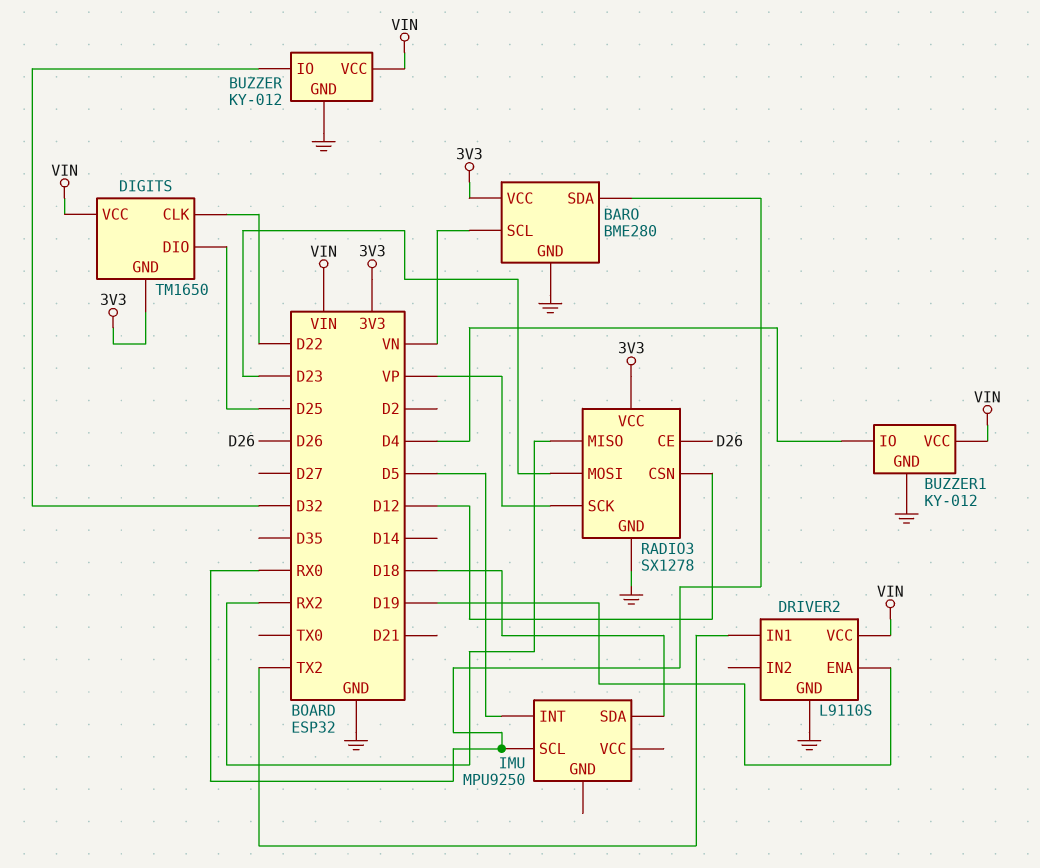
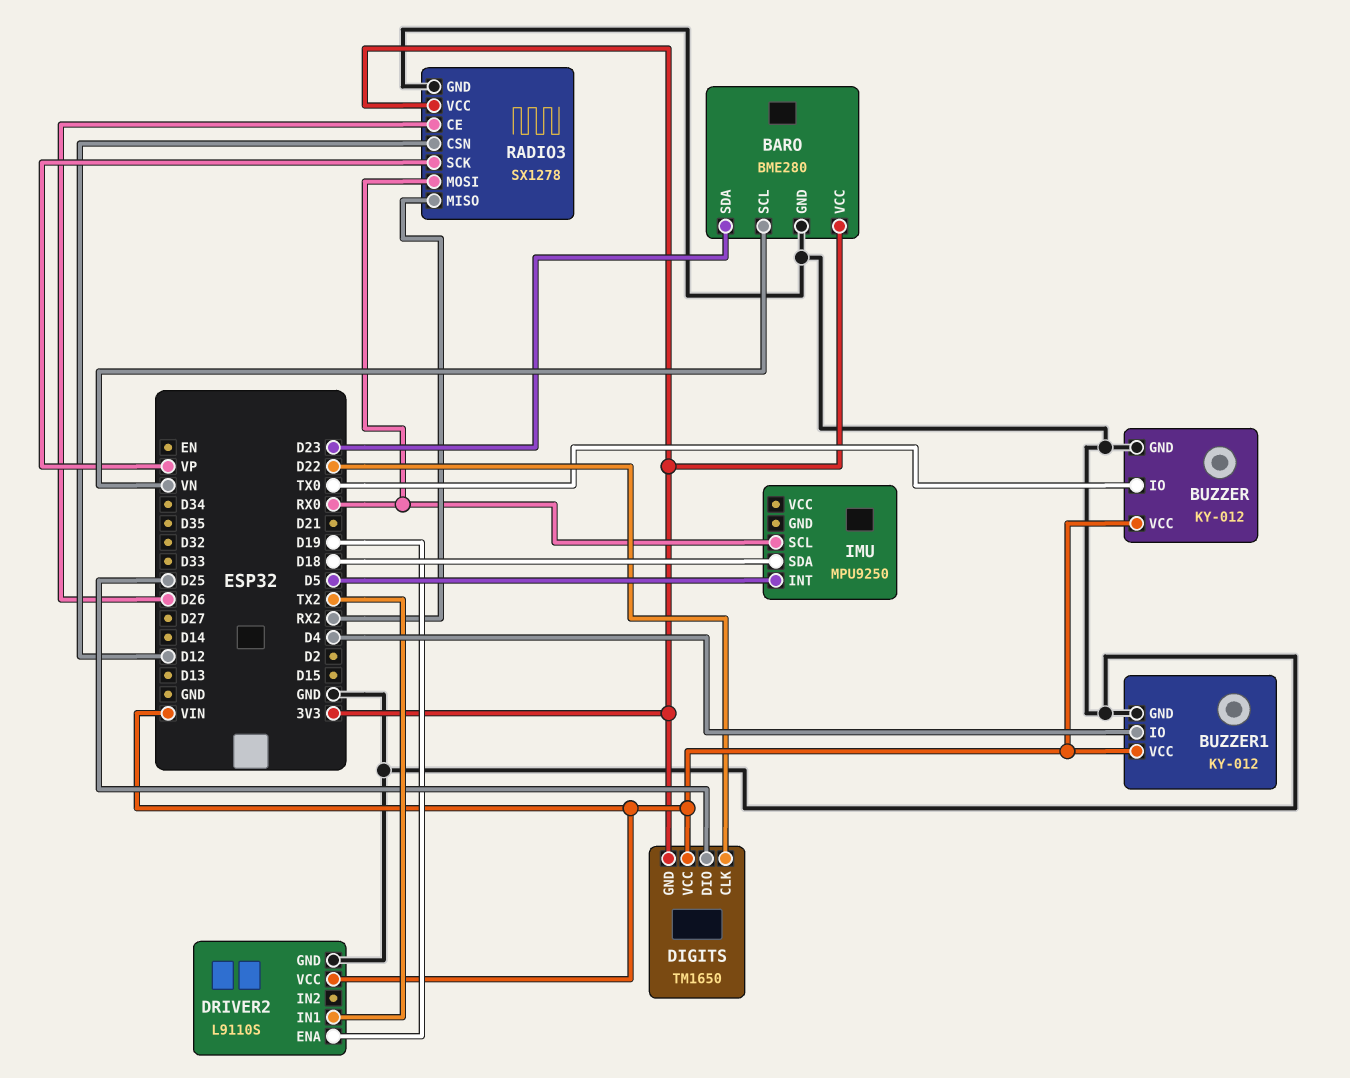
BARO pin SDA: RX0 -> D23
BUZZER pin IO: D32 -> TX0
RADIO3 pin MOSI: D23 -> RX0

